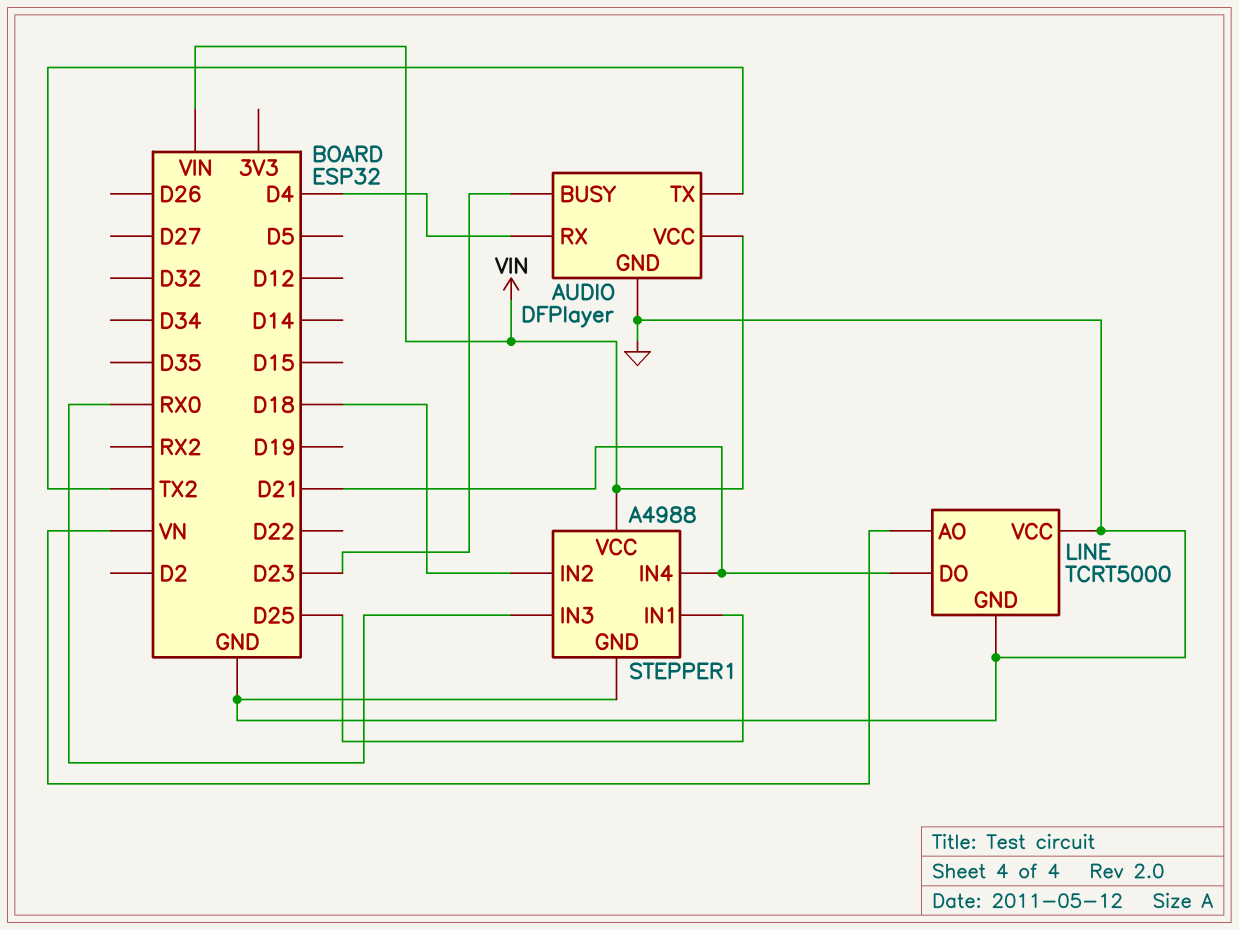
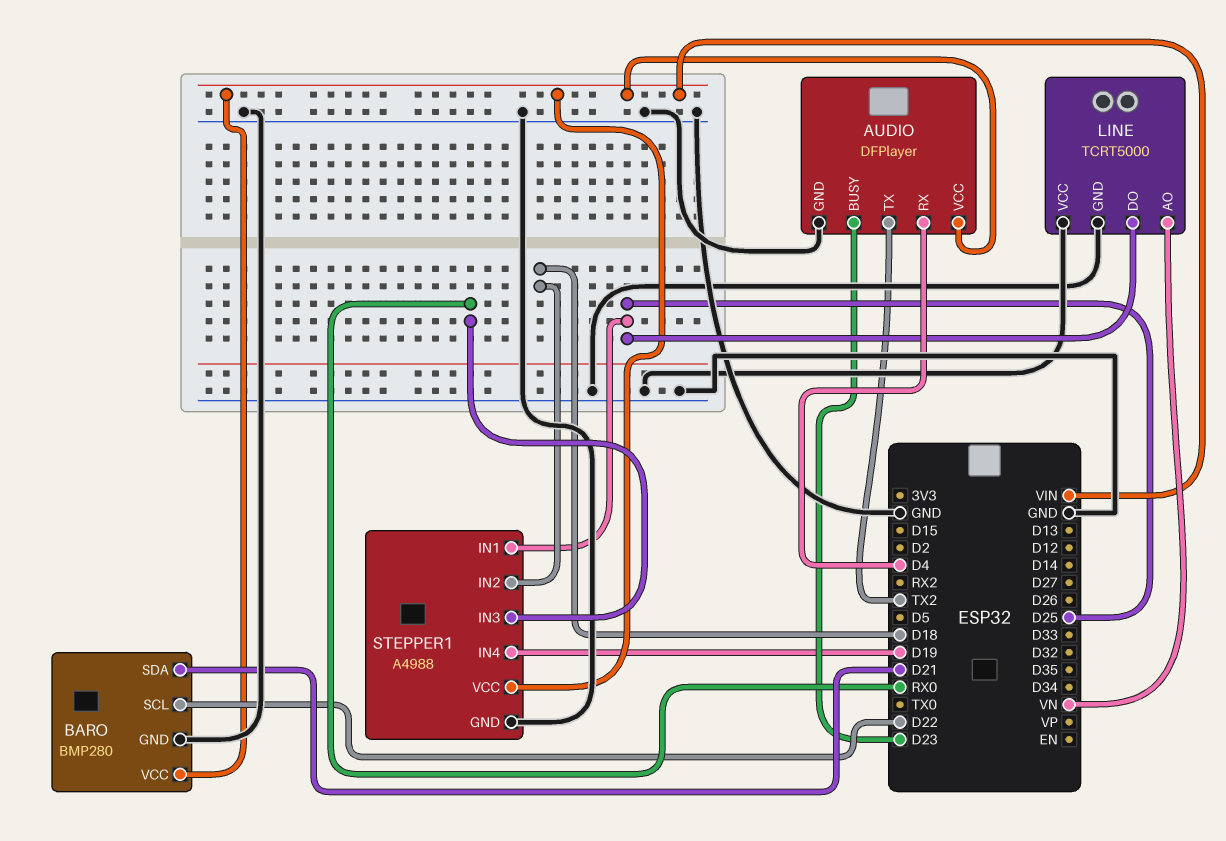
BARO: none -> BMP280
BARO pin GND: none -> GND
BARO pin SCL: none -> D22
BARO pin SDA: none -> D21
BARO pin VCC: none -> VIN
LINE pin DO: D21 -> D25
STEPPER1 pin IN4: D21 -> D19

